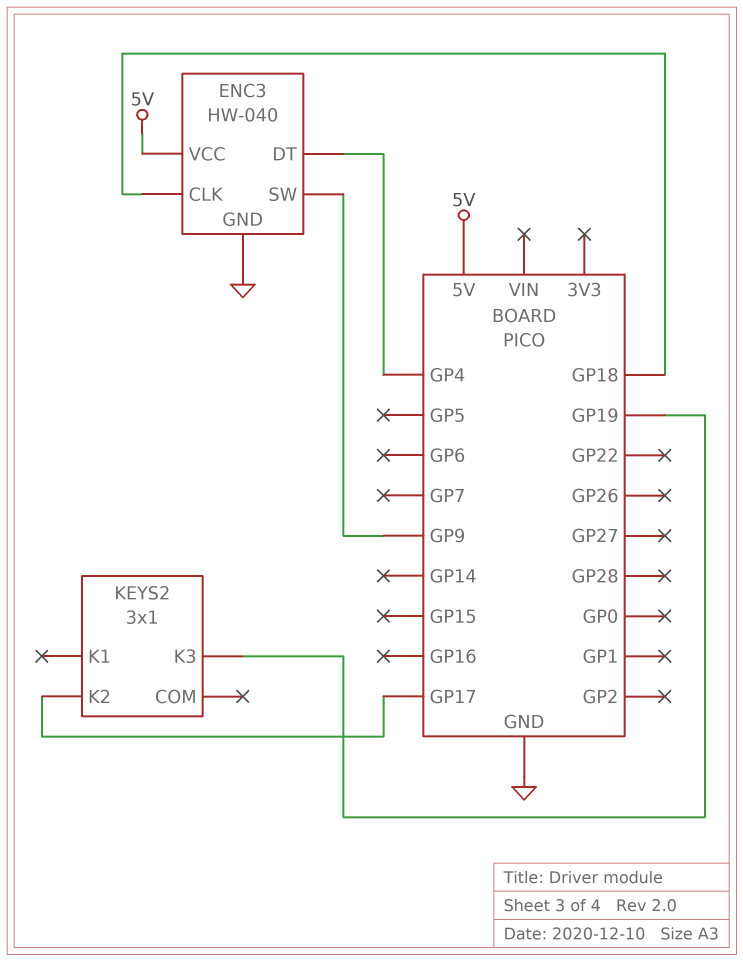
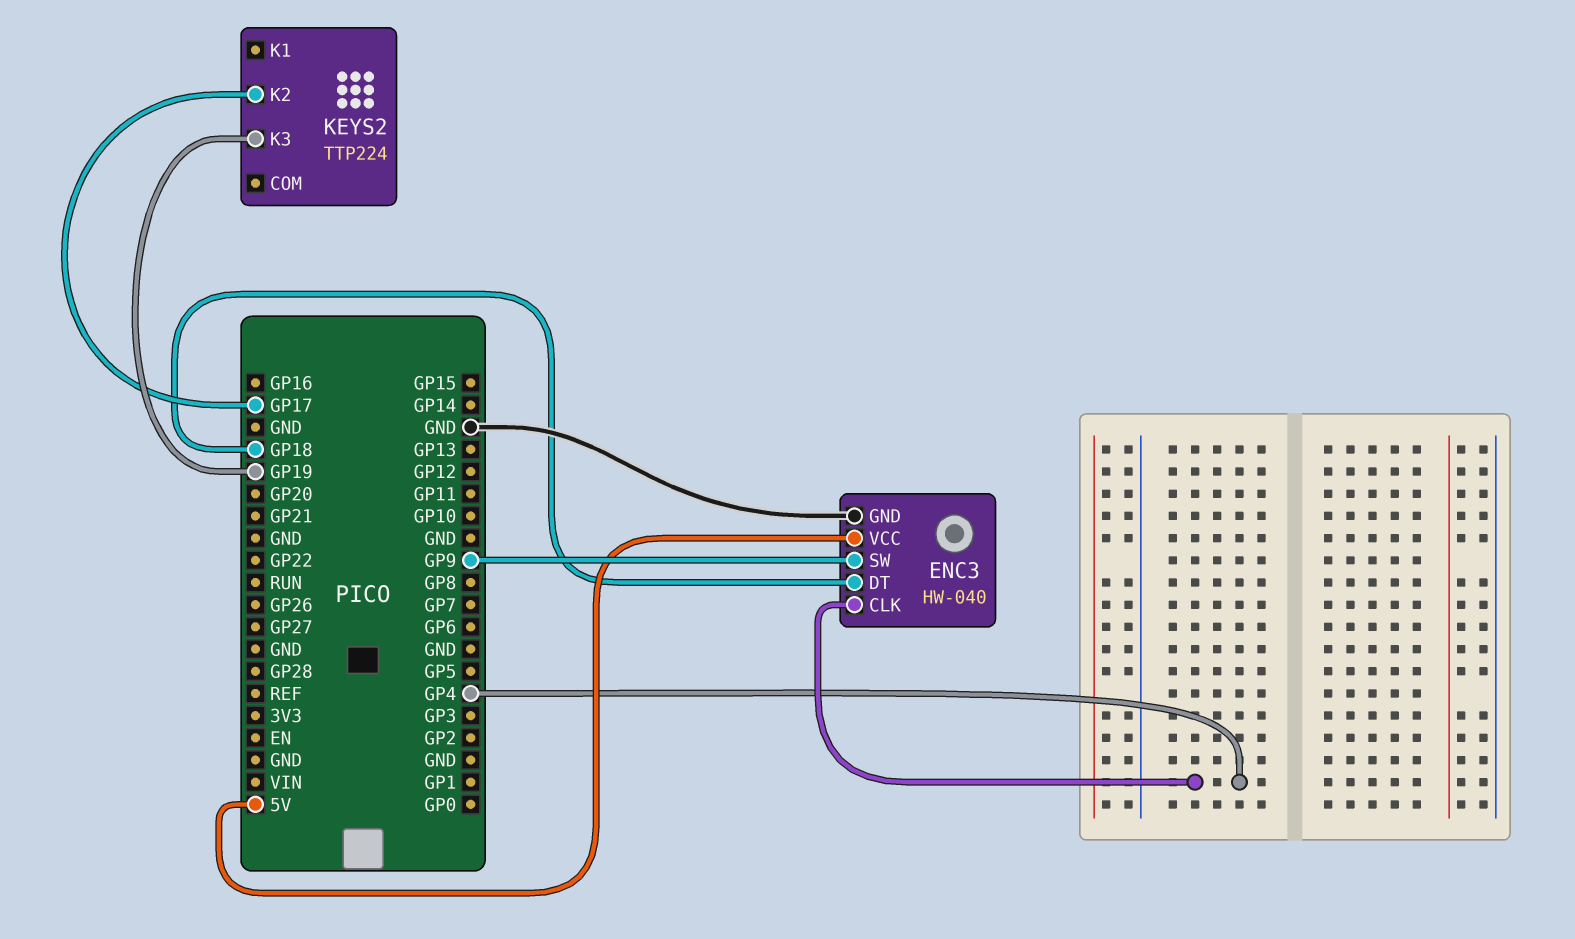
ENC3 pin CLK: GP18 -> GP4
ENC3 pin DT: GP4 -> GP18
KEYS2: 3x1 -> TTP224

